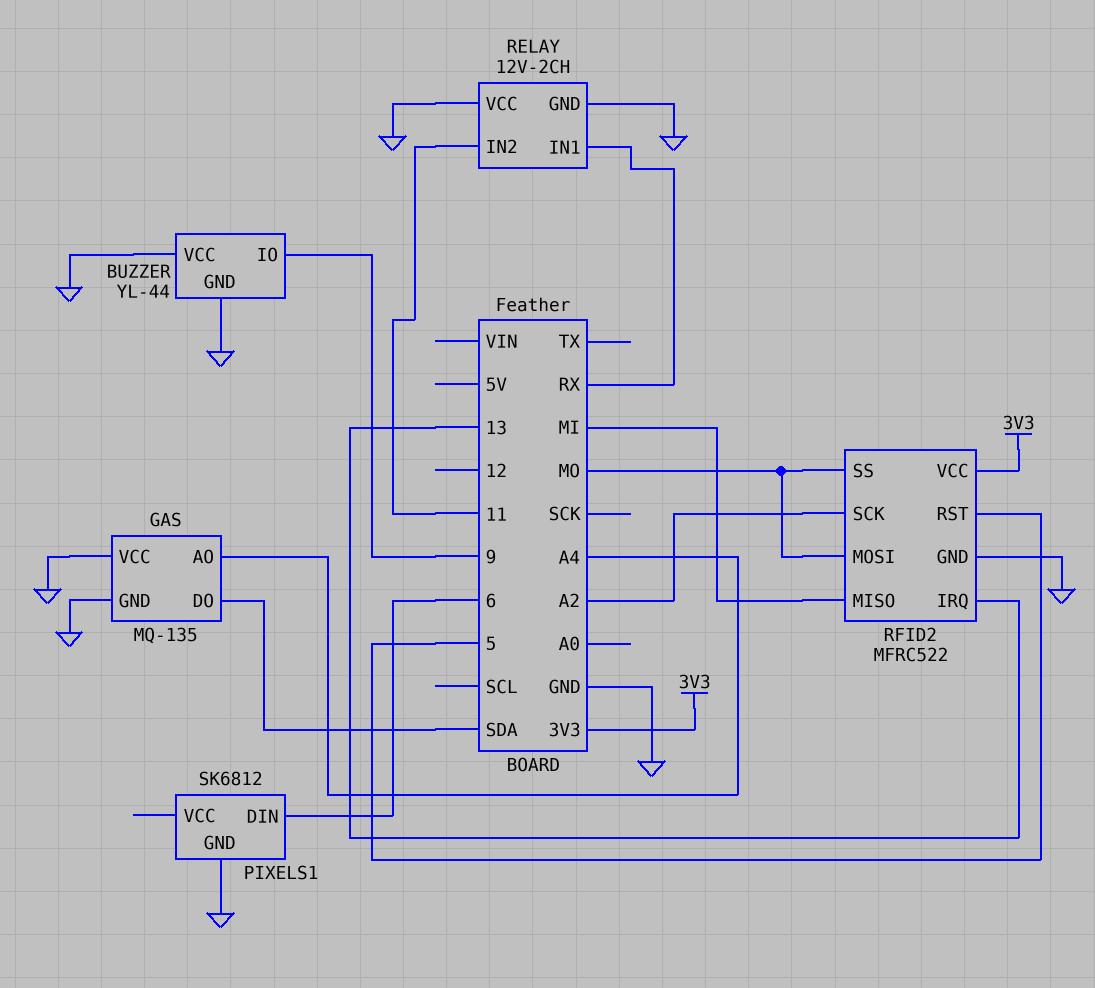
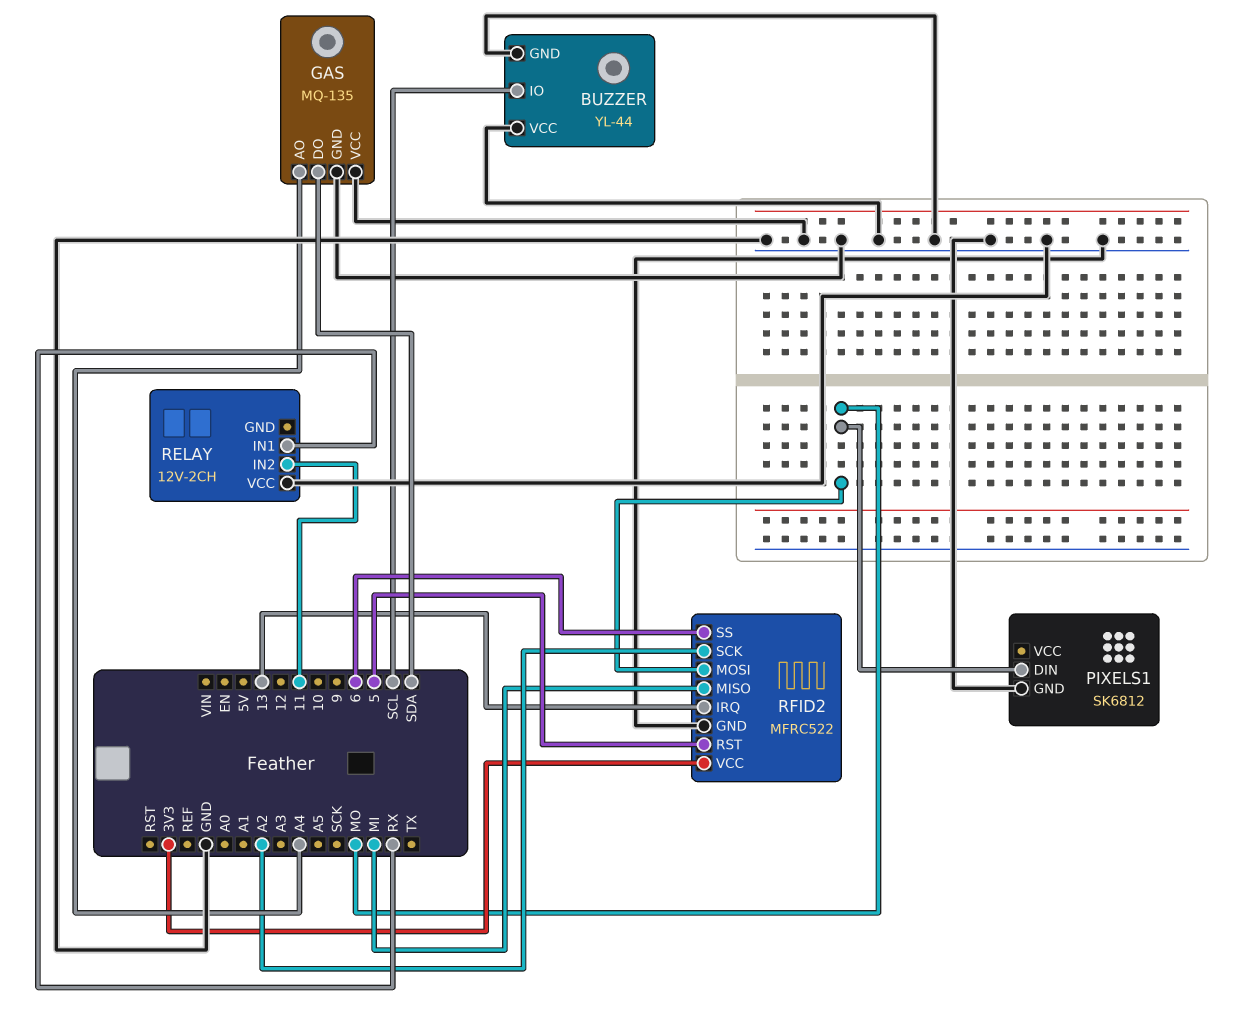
BUZZER pin IO: 9 -> SCL
PIXELS1 pin DIN: 6 -> MO
RELAY pin GND: GND -> none
RFID2 pin SS: MO -> 6

